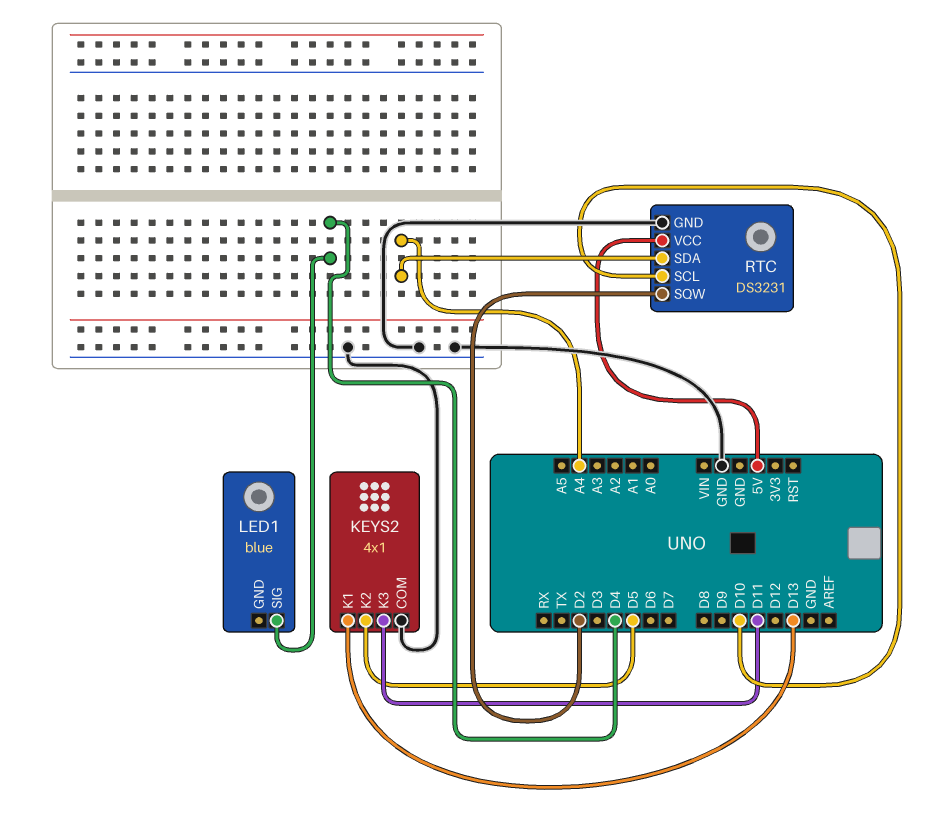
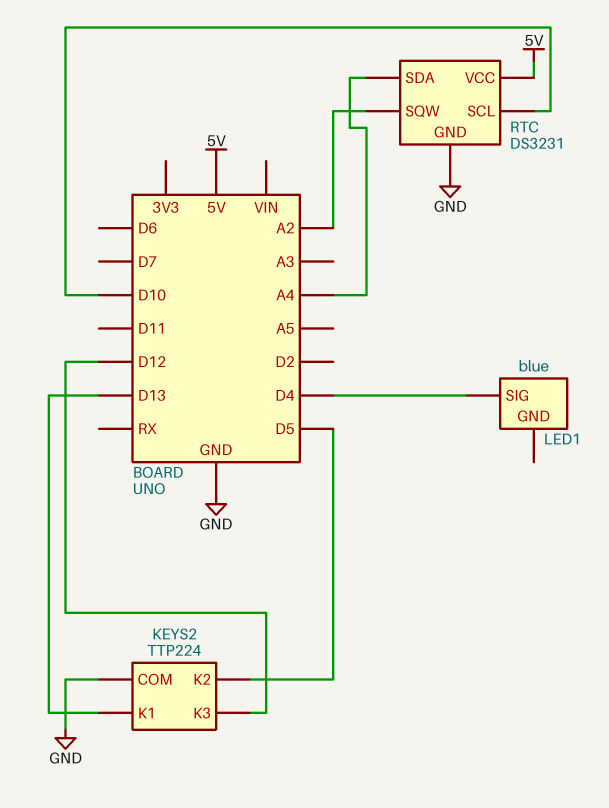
KEYS2: 4x1 -> TTP224
KEYS2 pin K3: D11 -> D12
RTC pin SQW: D2 -> A2

